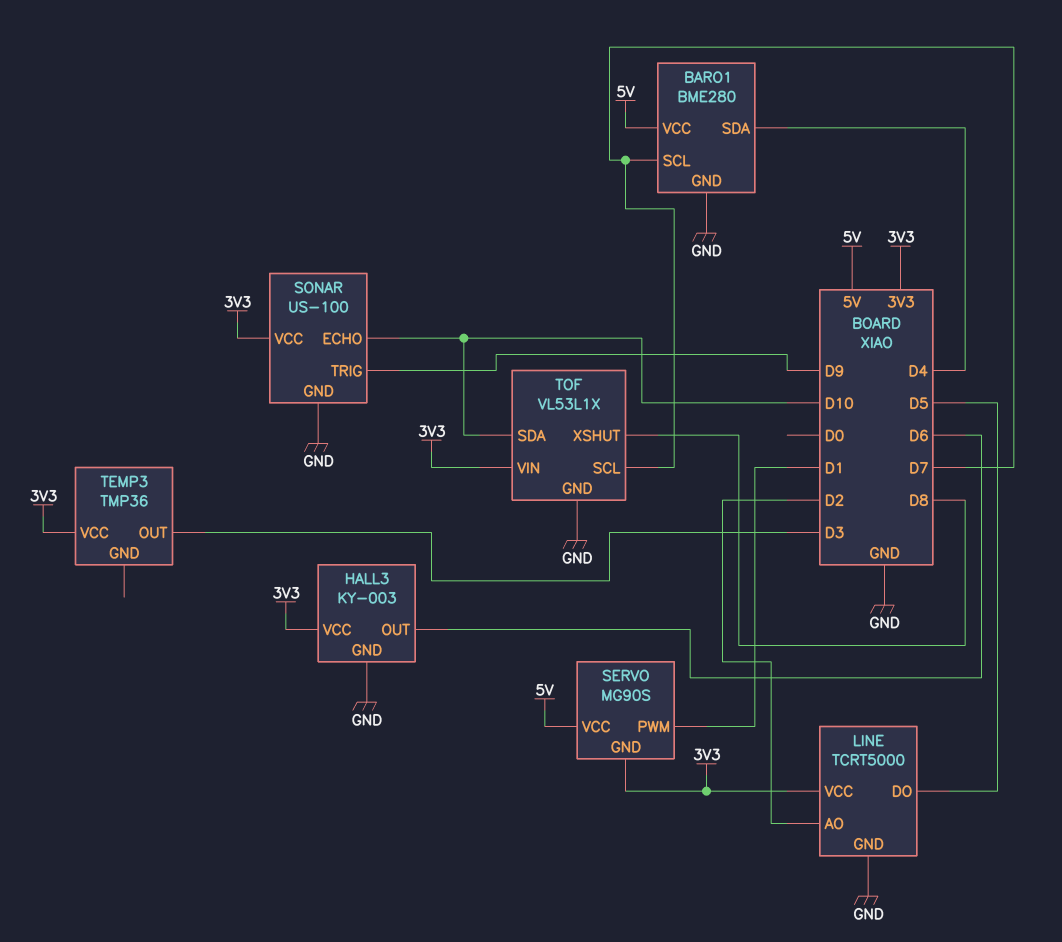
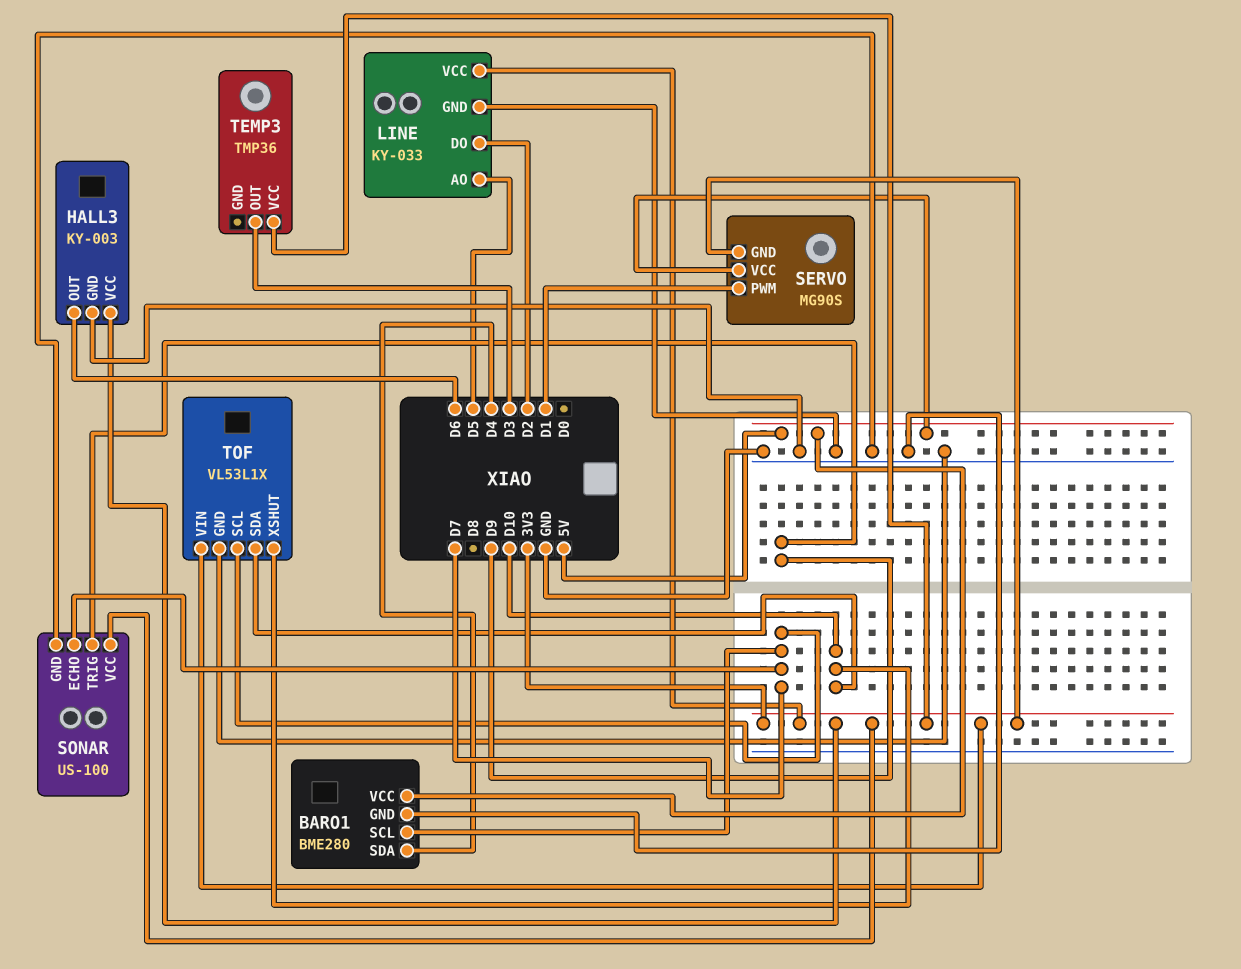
LINE: TCRT5000 -> KY-033
LINE pin AO: D2 -> D5
LINE pin DO: D5 -> D2
SONAR pin ECHO: D10 -> D7
TOF pin XSHUT: D8 -> D10

